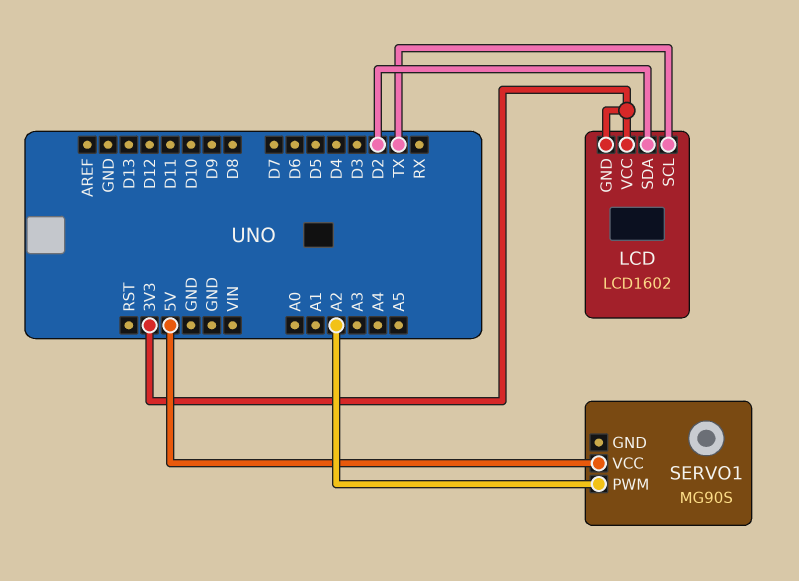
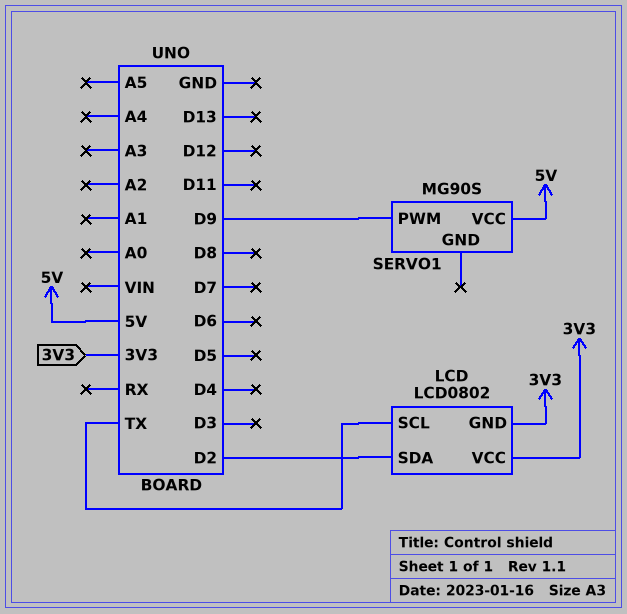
LCD: LCD1602 -> LCD0802
SERVO1 pin PWM: A2 -> D9

